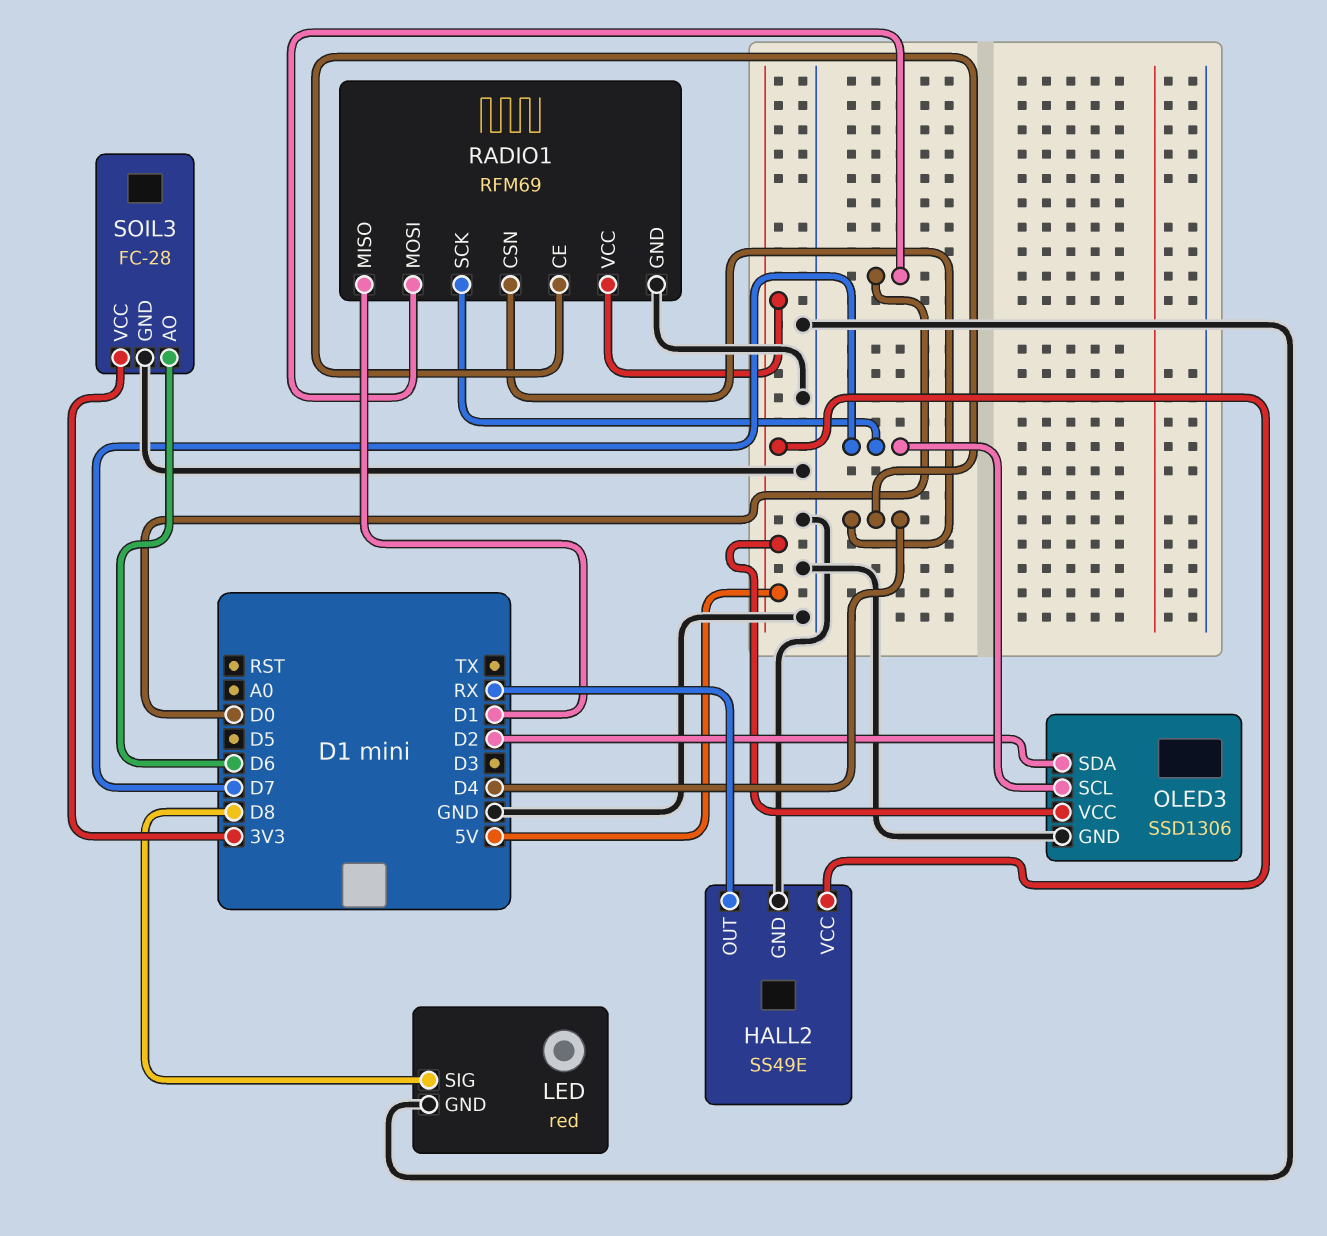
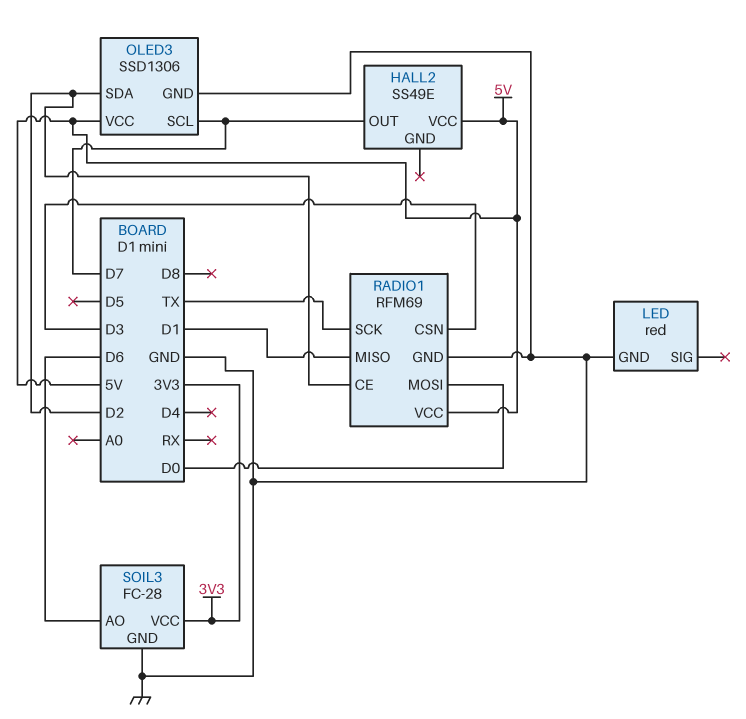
HALL2 pin GND: GND -> none
HALL2 pin OUT: RX -> D7
LED pin SIG: D8 -> none
RADIO1 pin CE: D4 -> D2
RADIO1 pin CSN: D4 -> D3
RADIO1 pin SCK: D7 -> TX

